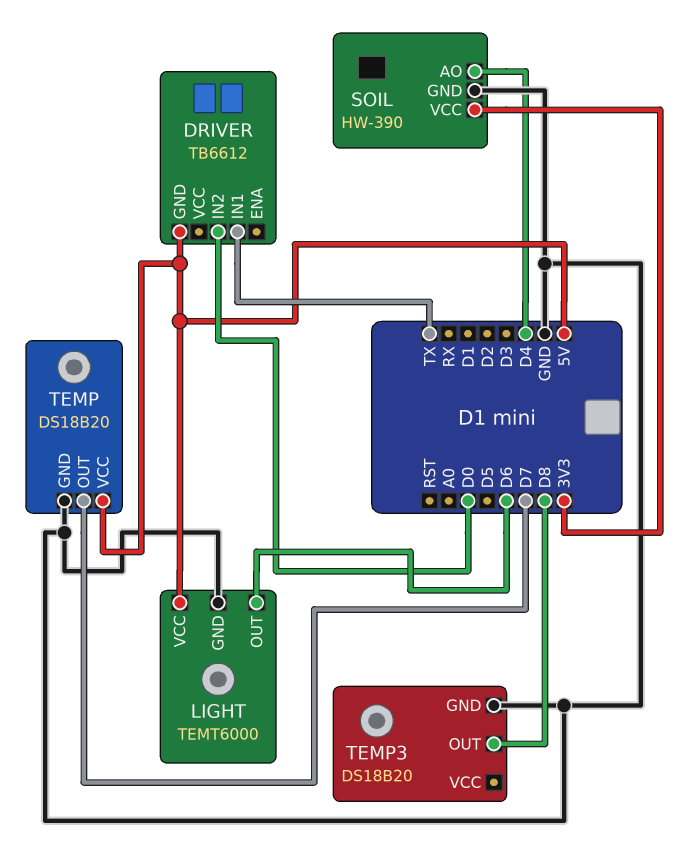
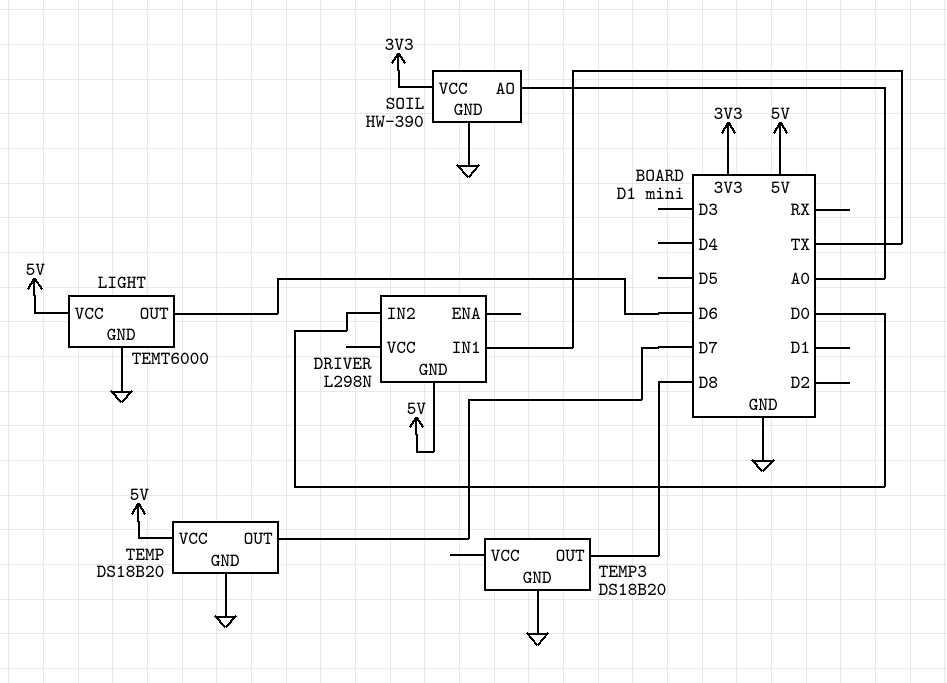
DRIVER: TB6612 -> L298N
SOIL pin AO: D4 -> A0

